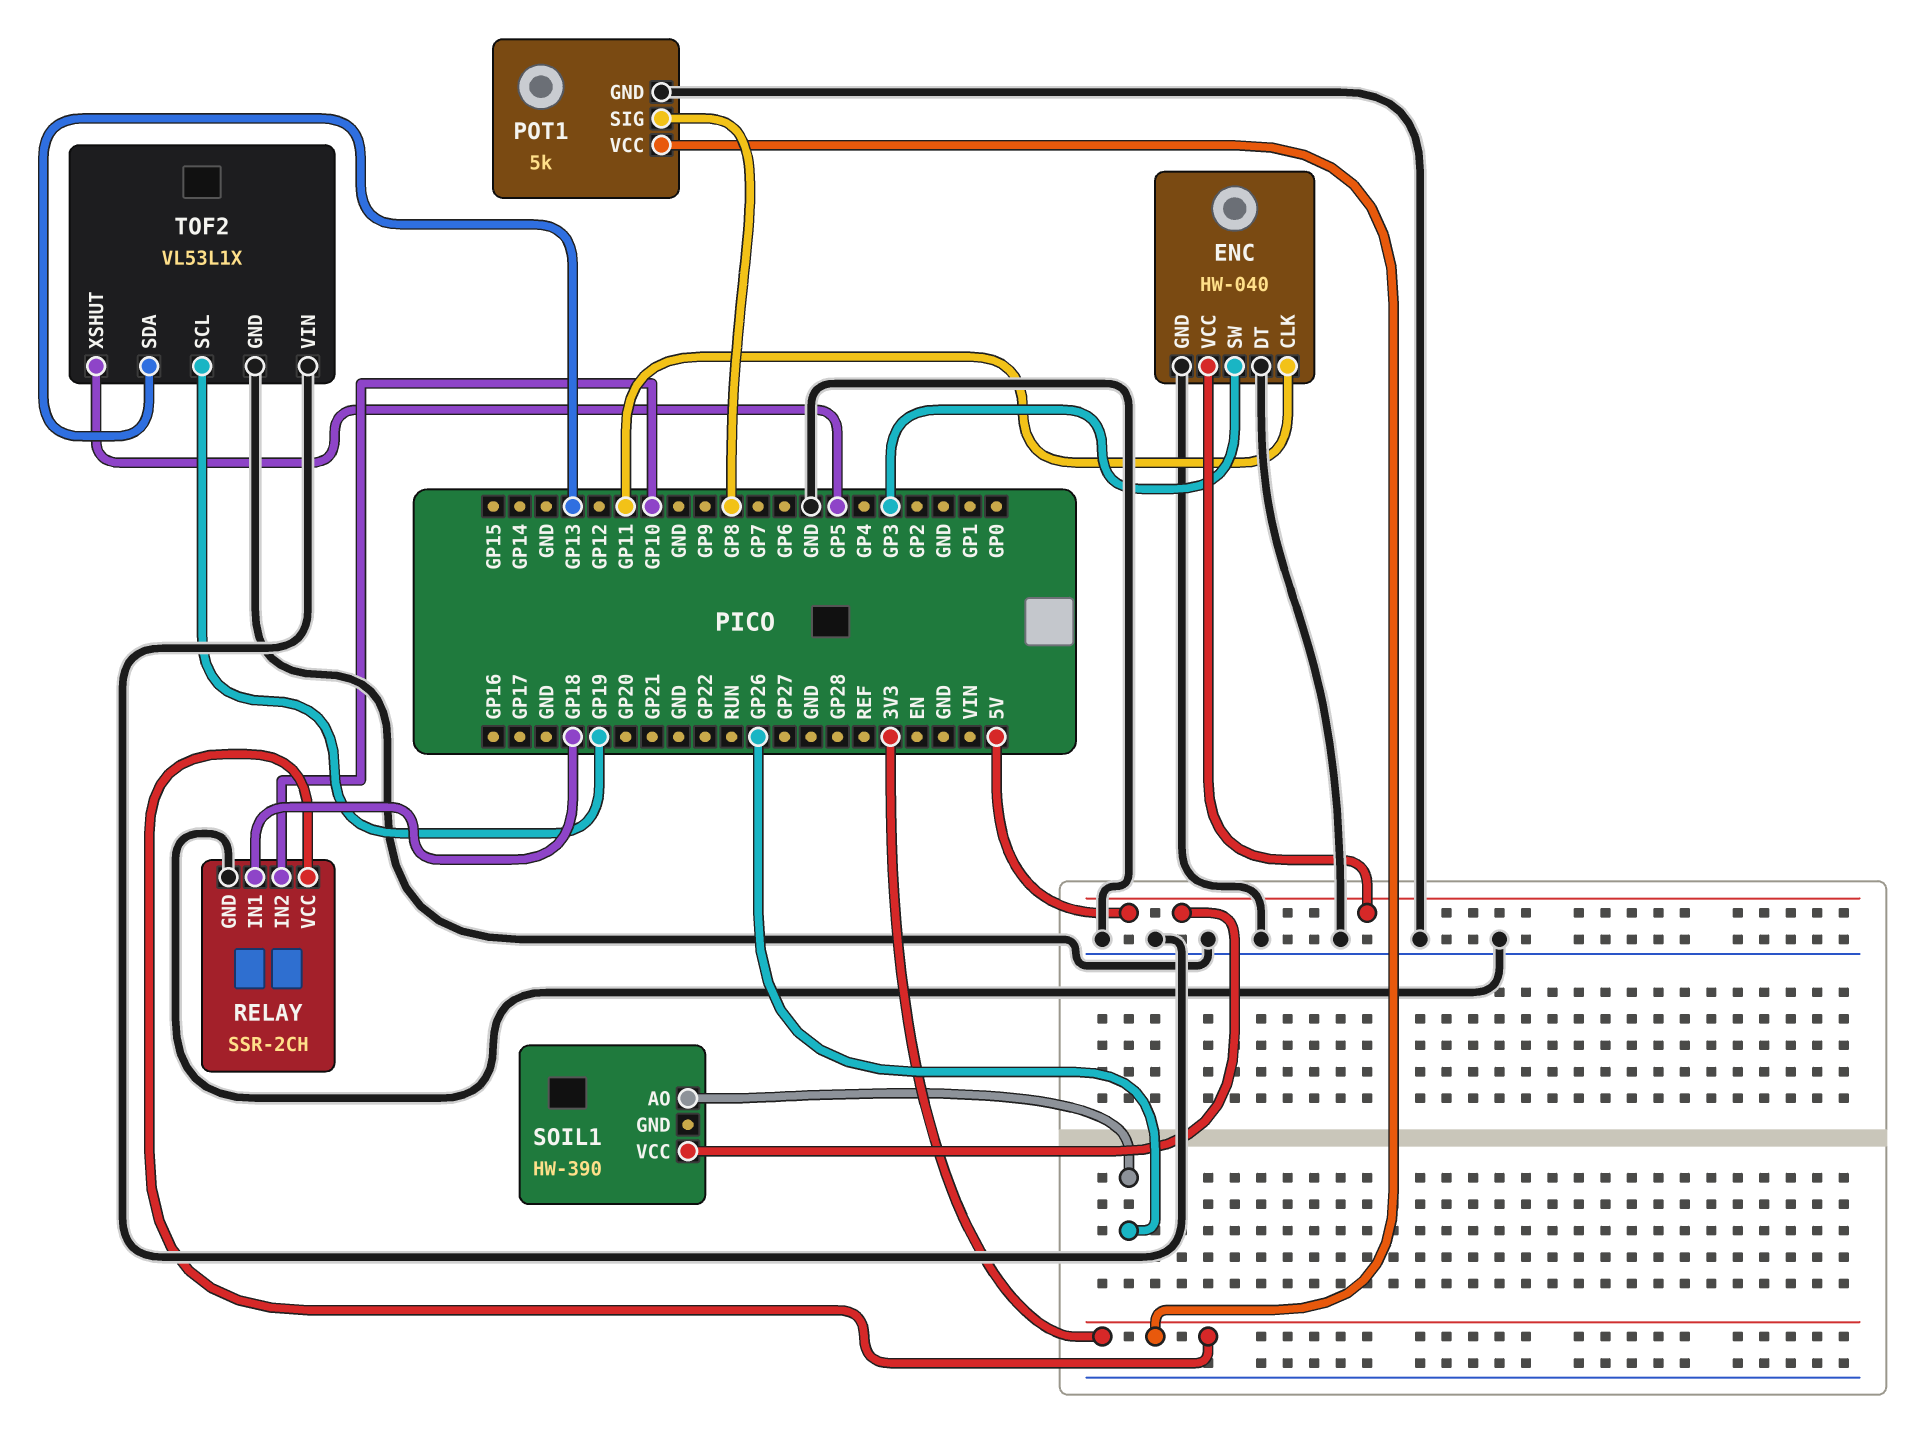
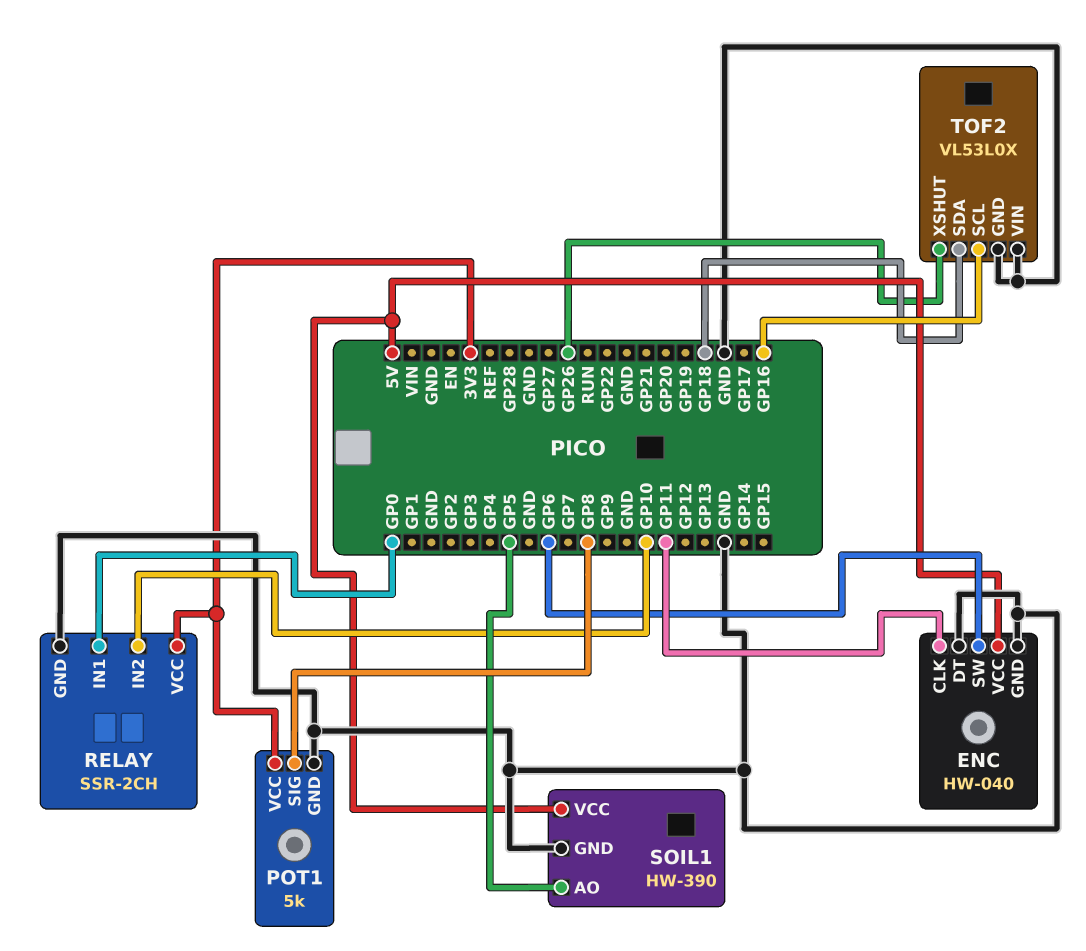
ENC pin SW: GP3 -> GP6
RELAY pin IN1: GP18 -> GP0
SOIL1 pin AO: GP26 -> GP5
SOIL1 pin GND: none -> GND
TOF2: VL53L1X -> VL53L0X
TOF2 pin SCL: GP19 -> GP16
TOF2 pin SDA: GP13 -> GP18
TOF2 pin XSHUT: GP5 -> GP26

